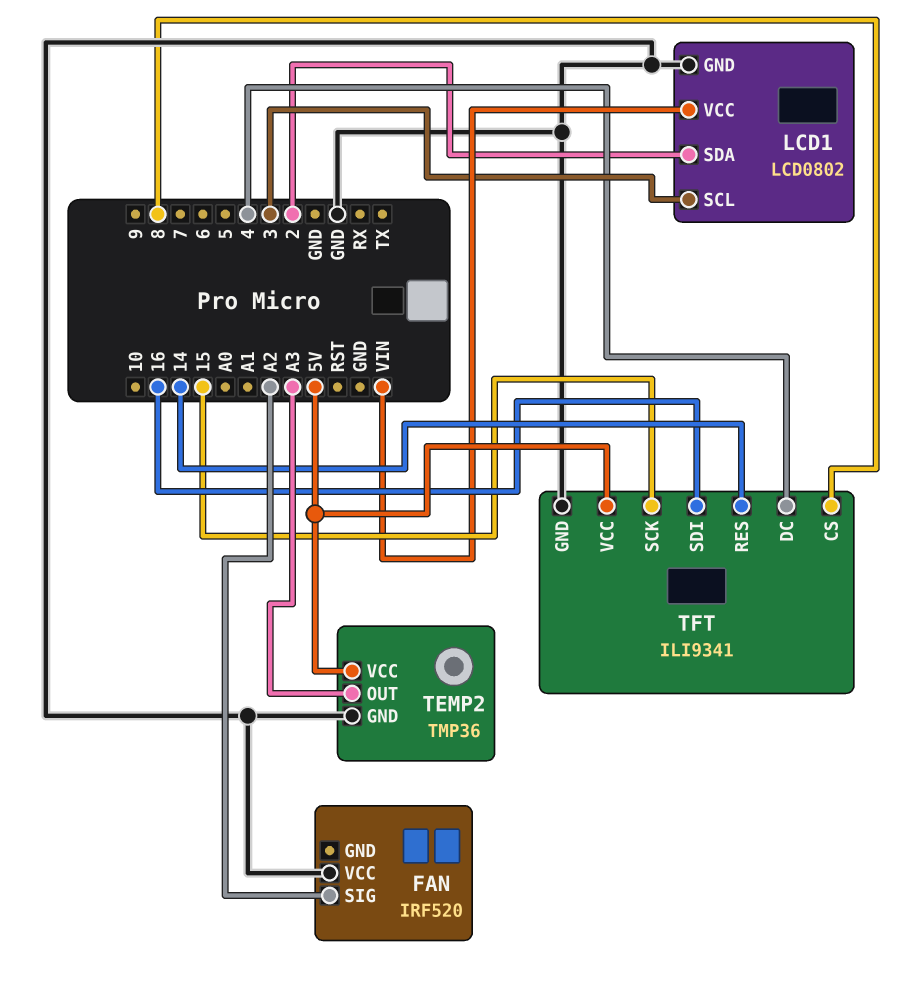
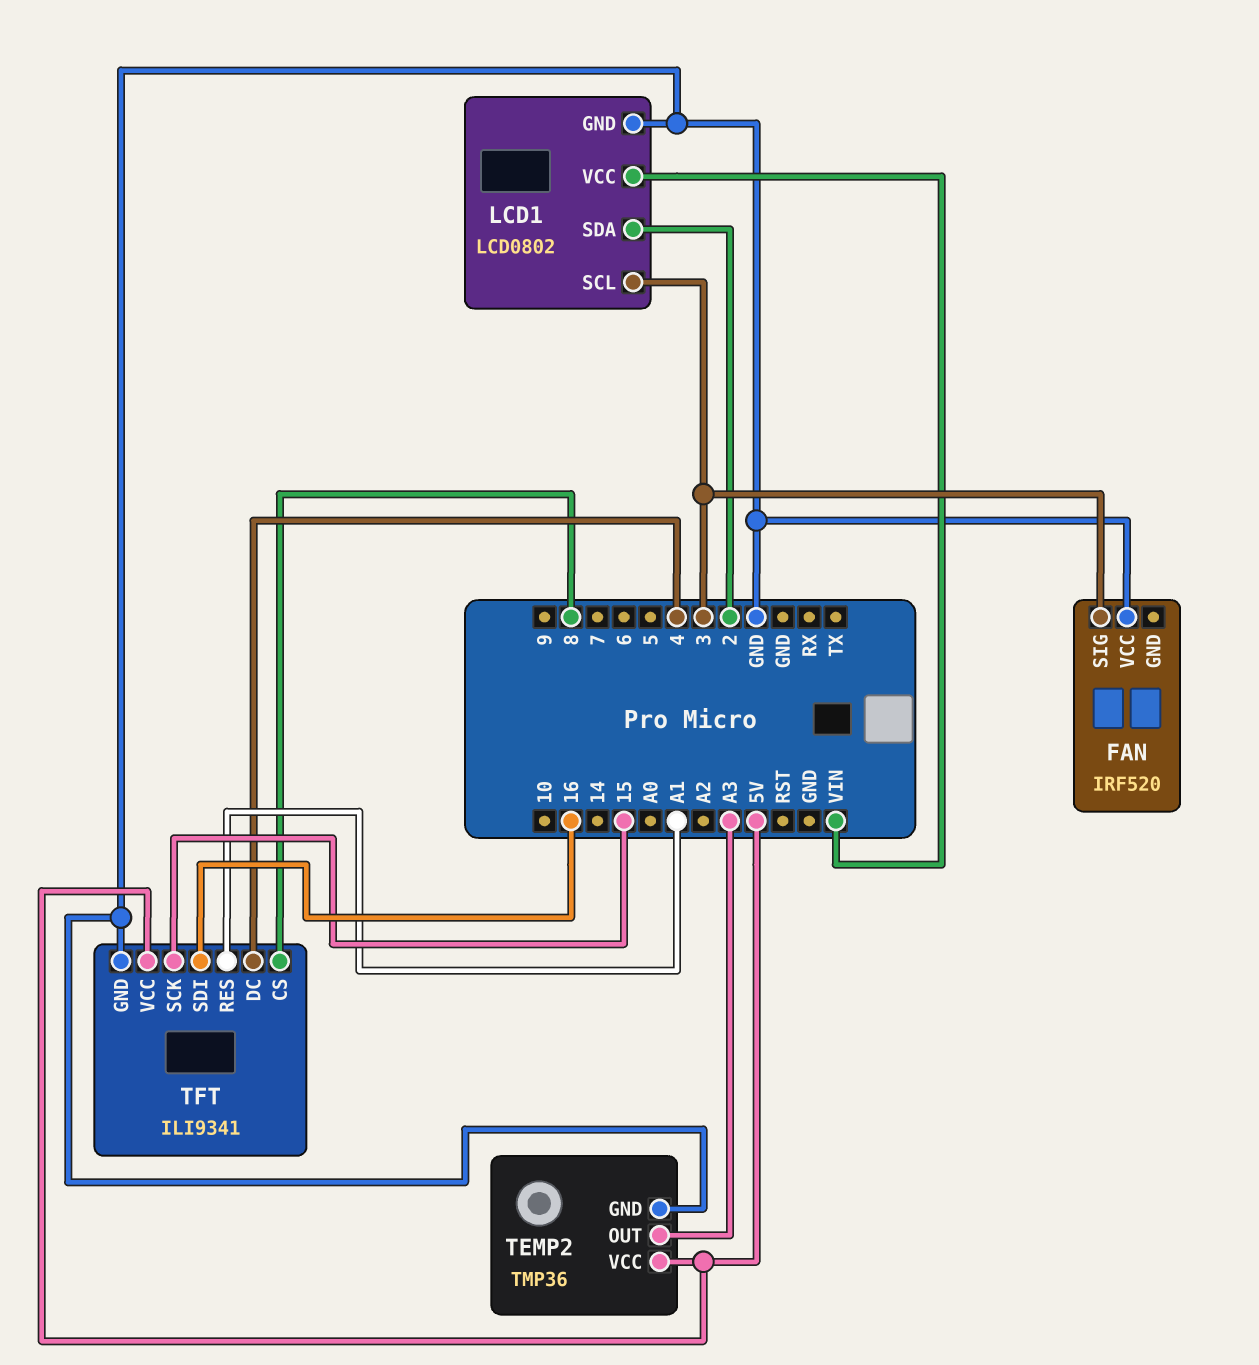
FAN pin SIG: A2 -> 3
TFT pin RES: 14 -> A1

